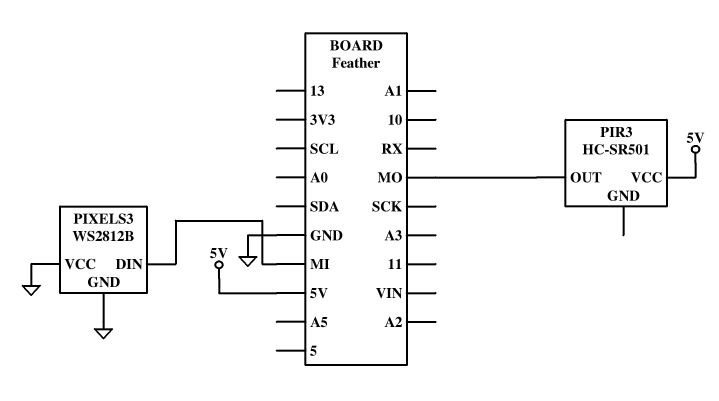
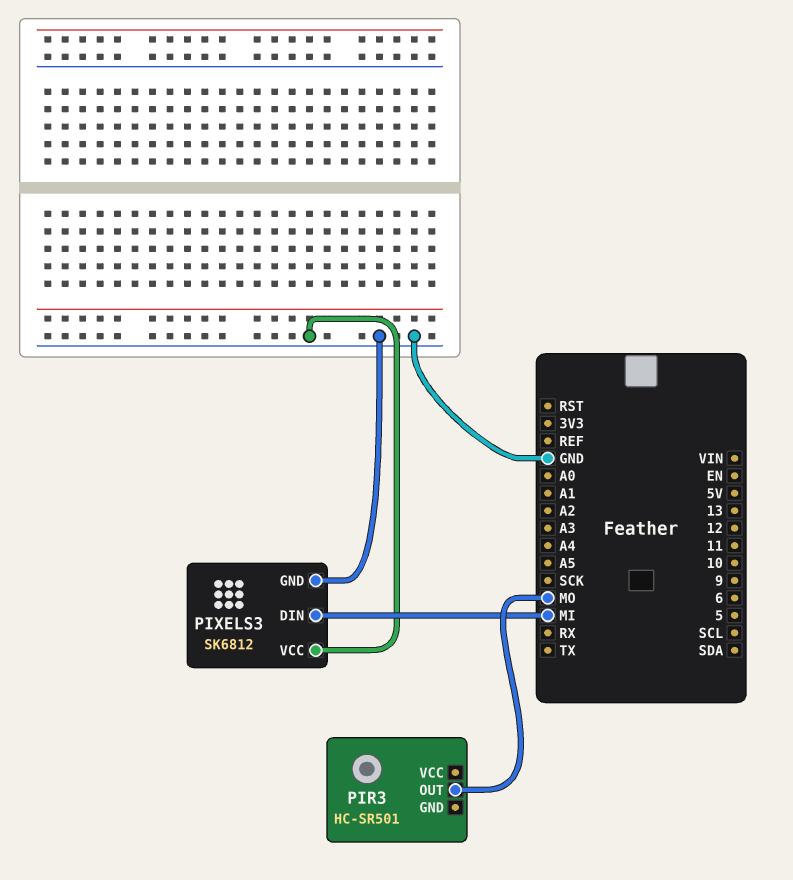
PIR3 pin VCC: 5V -> none
PIXELS3: WS2812B -> SK6812

